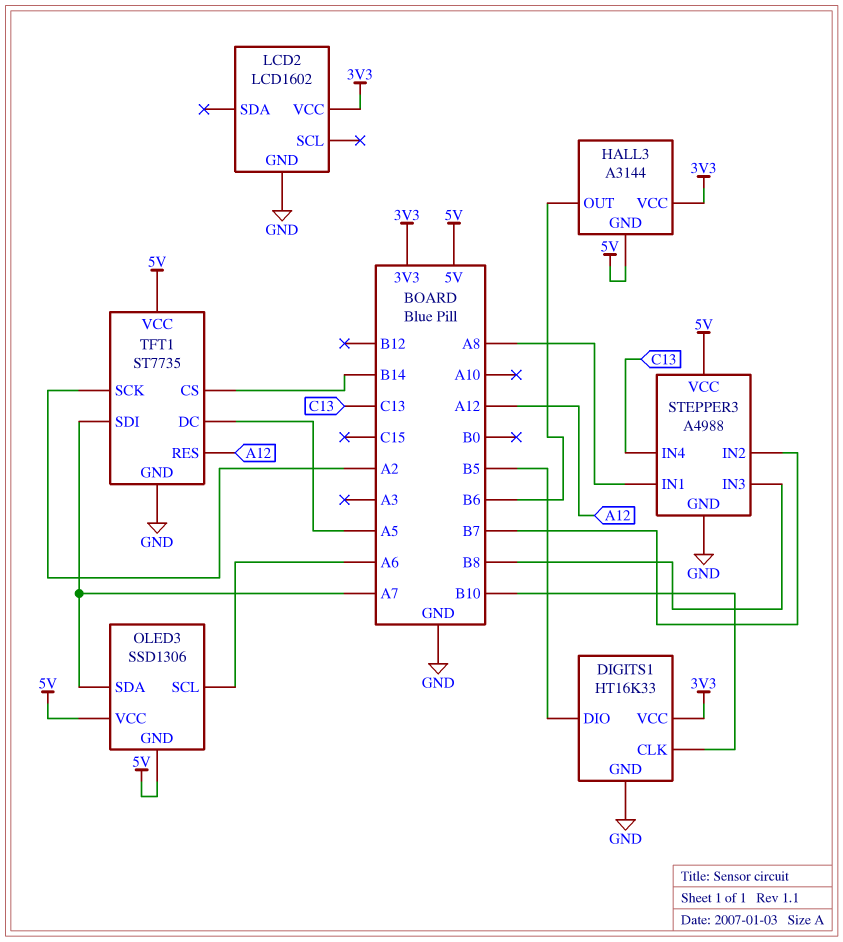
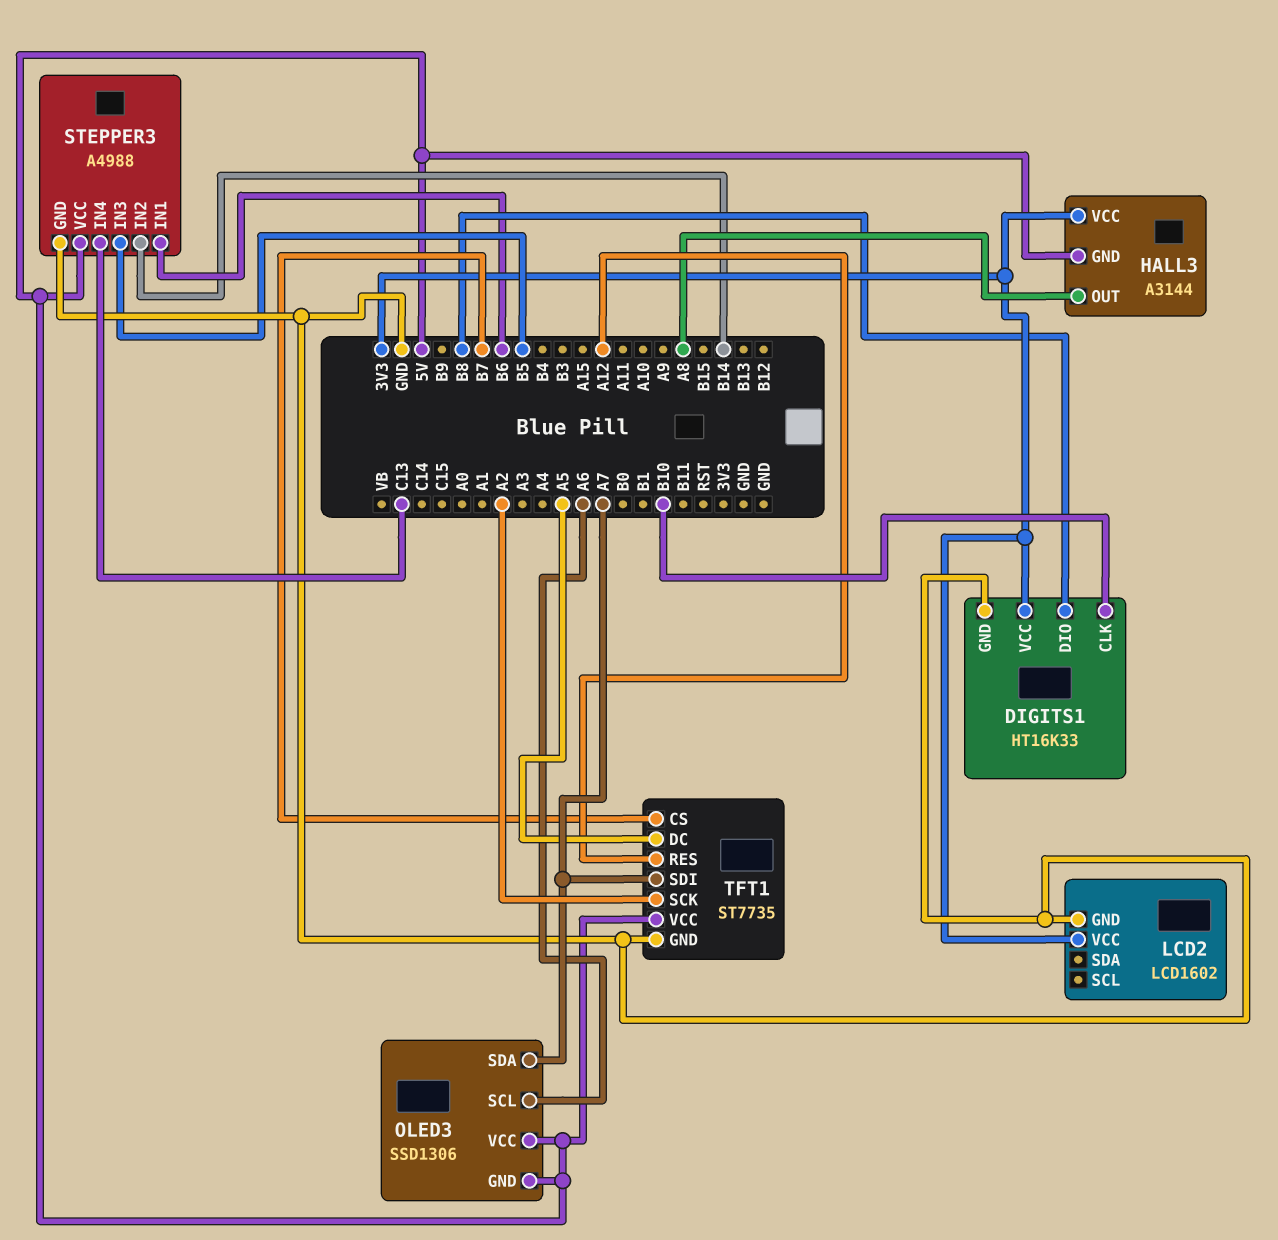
DIGITS1 pin DIO: B5 -> B8
HALL3 pin OUT: B6 -> A8
STEPPER3 pin IN1: A8 -> B6
STEPPER3 pin IN2: B7 -> B14
STEPPER3 pin IN3: B8 -> B5
TFT1 pin CS: B14 -> B7

